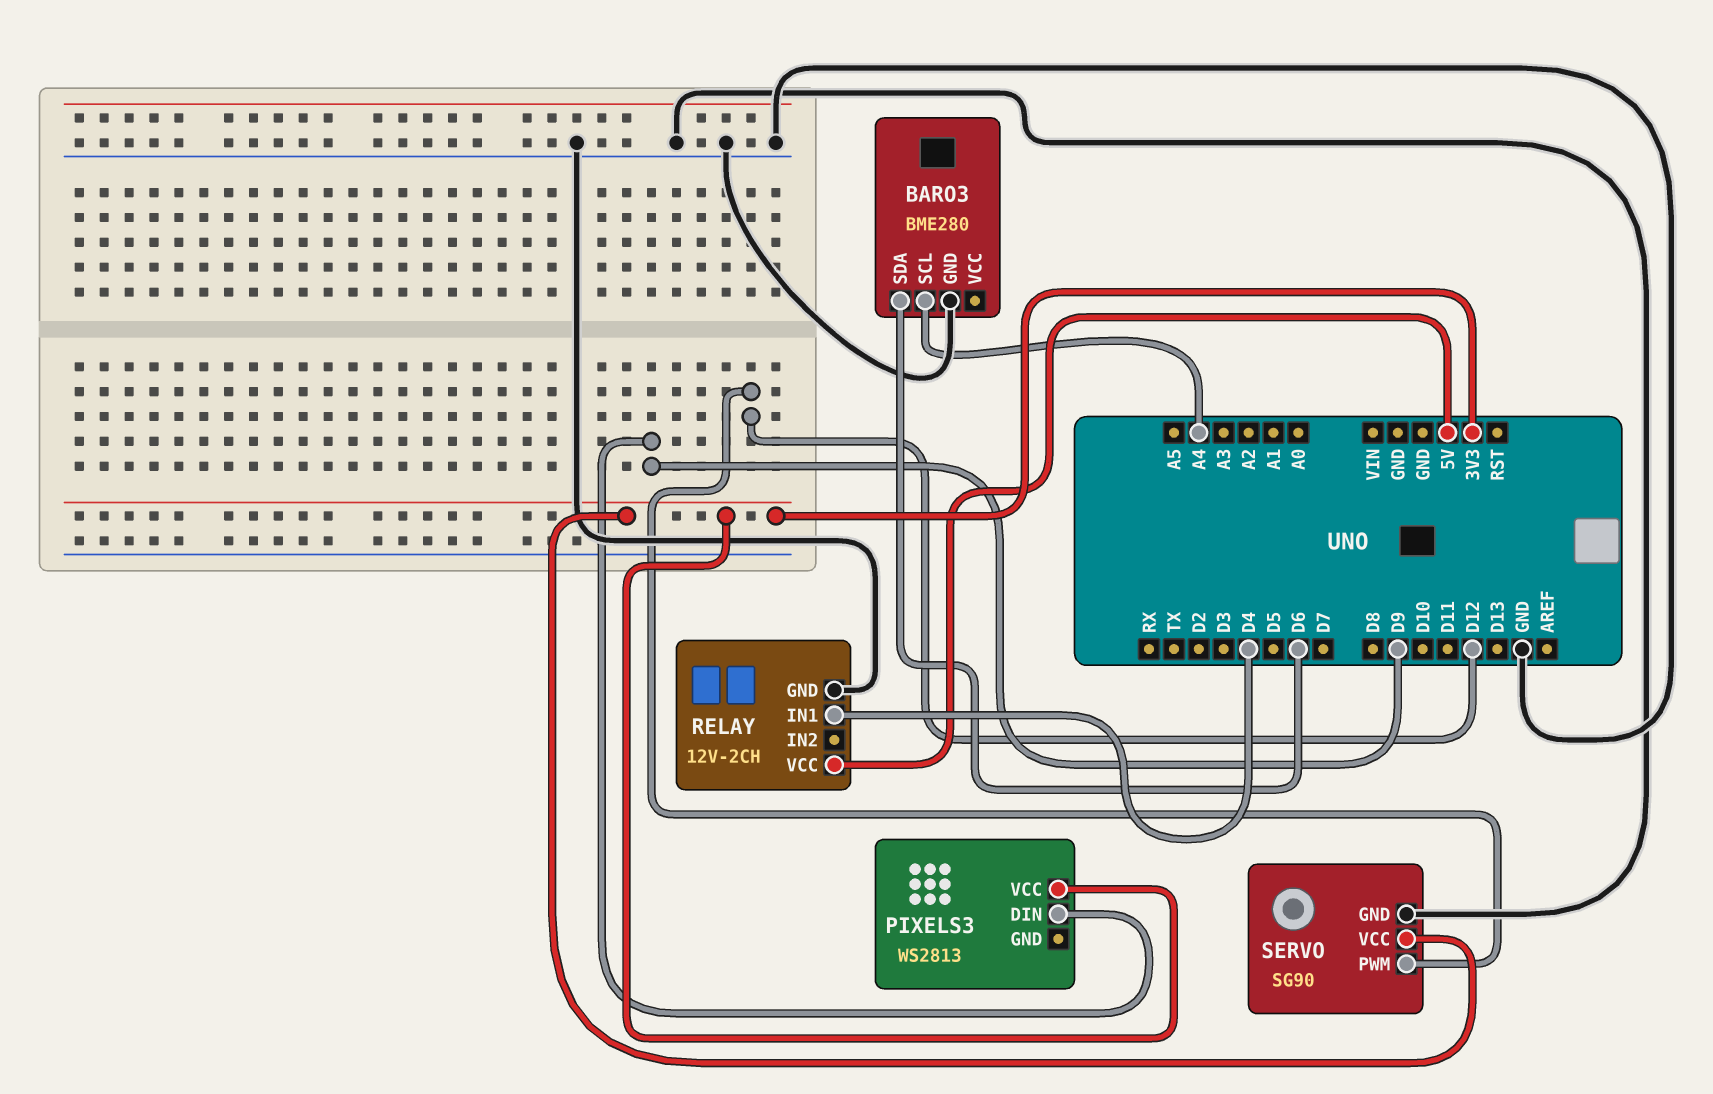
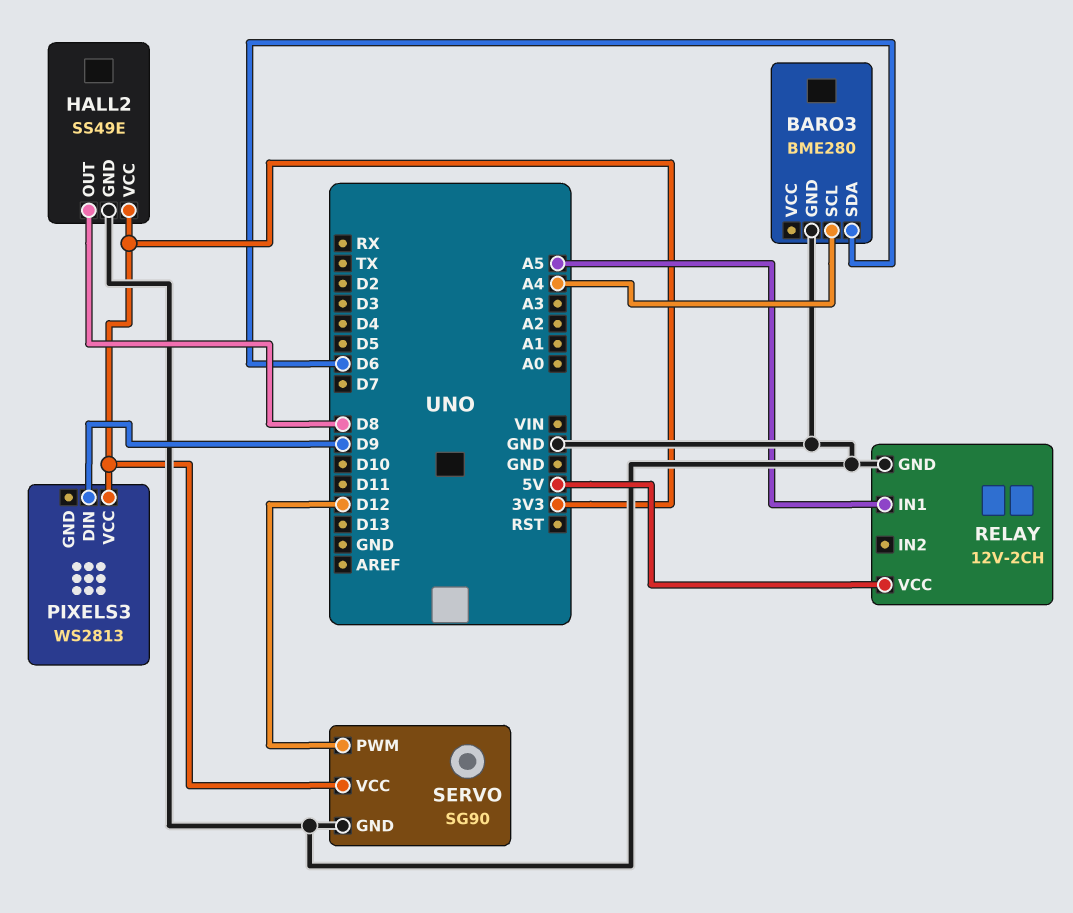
HALL2: none -> SS49E
HALL2 pin GND: none -> GND
HALL2 pin OUT: none -> D8
HALL2 pin VCC: none -> 3V3
RELAY pin IN1: D4 -> A5

